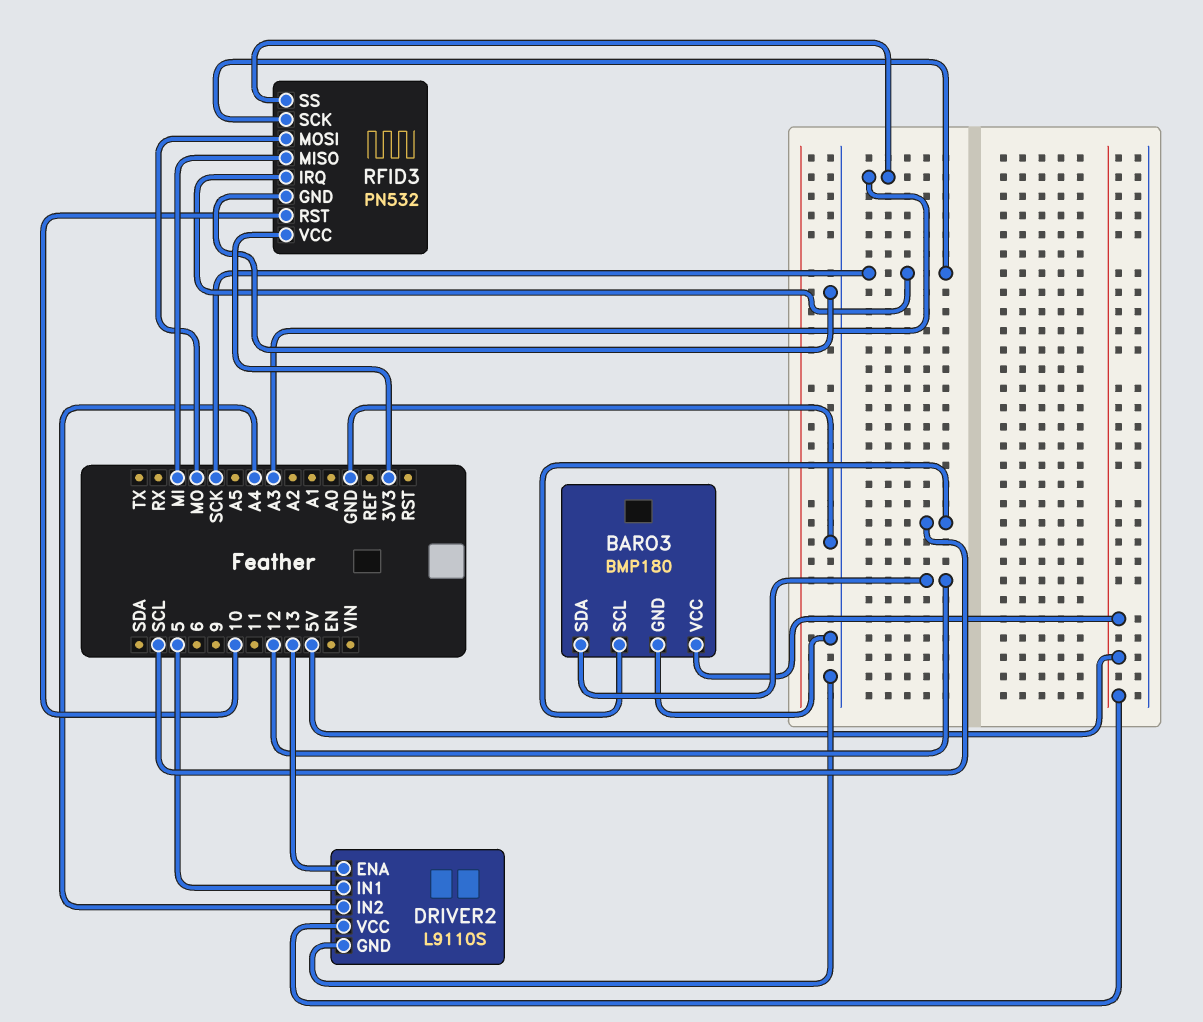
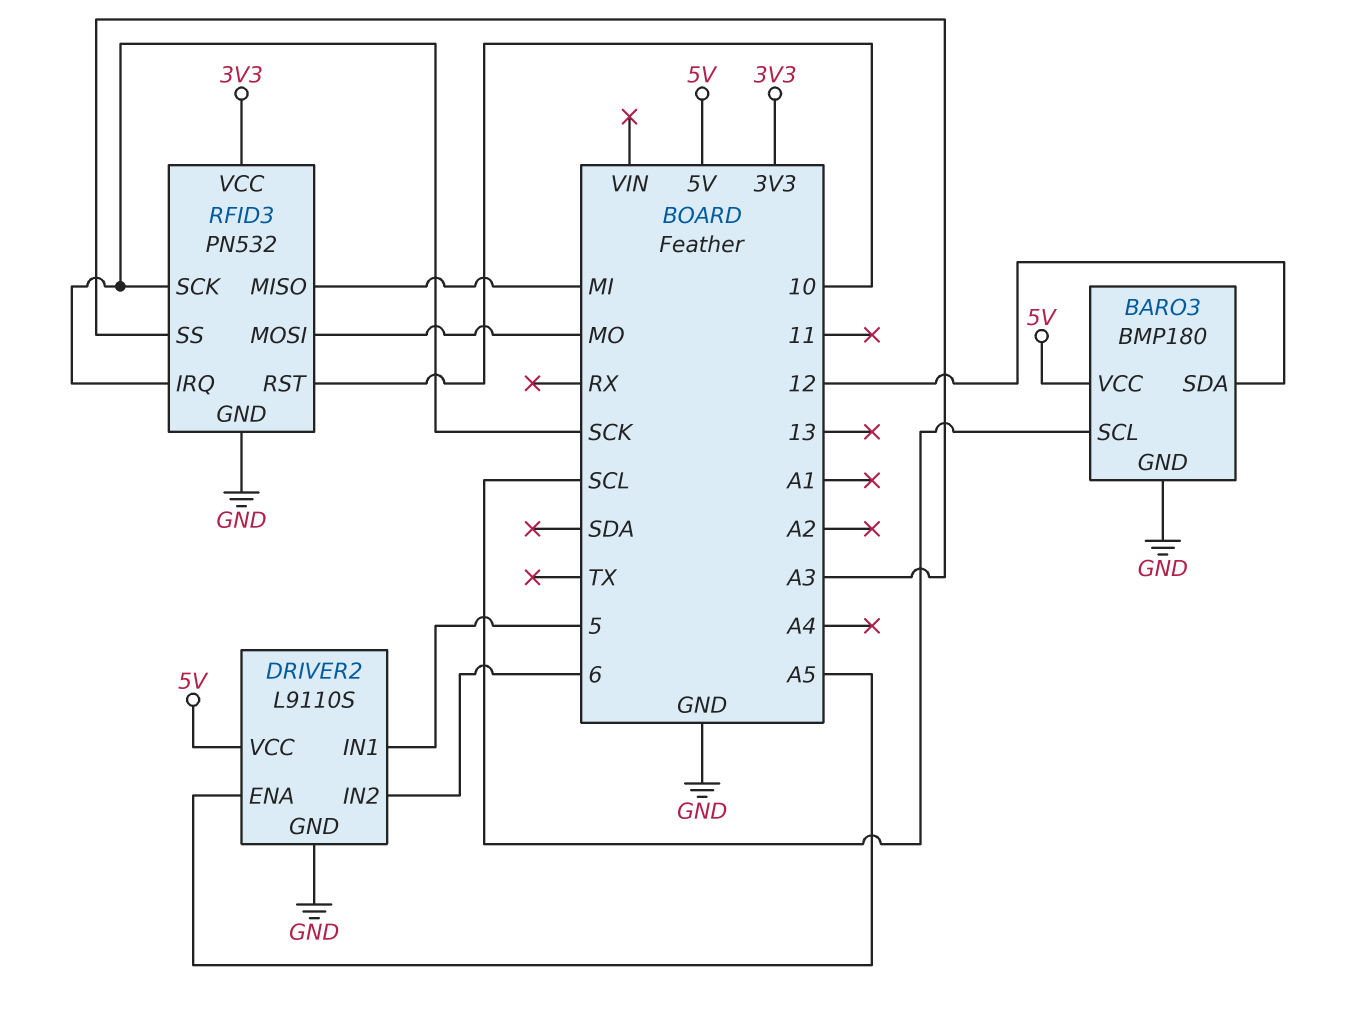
DRIVER2 pin ENA: 13 -> A5
DRIVER2 pin IN2: A4 -> 6

